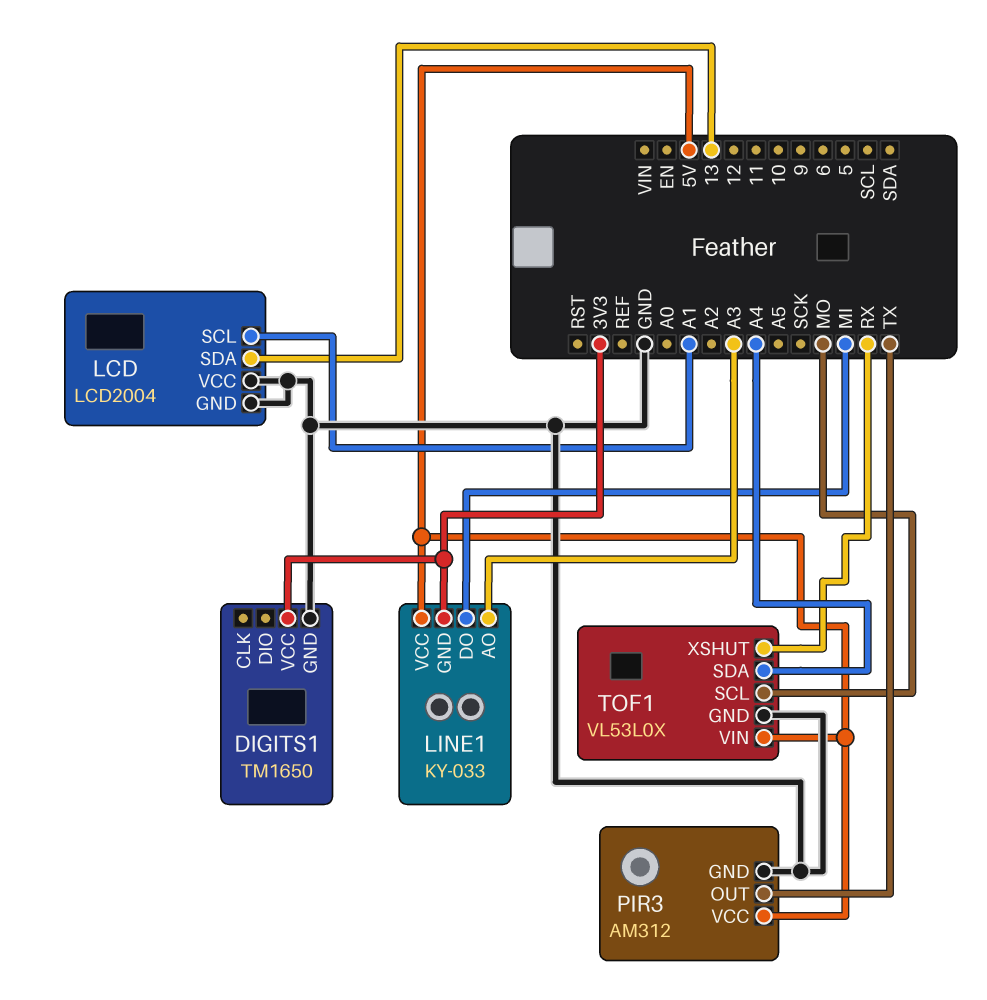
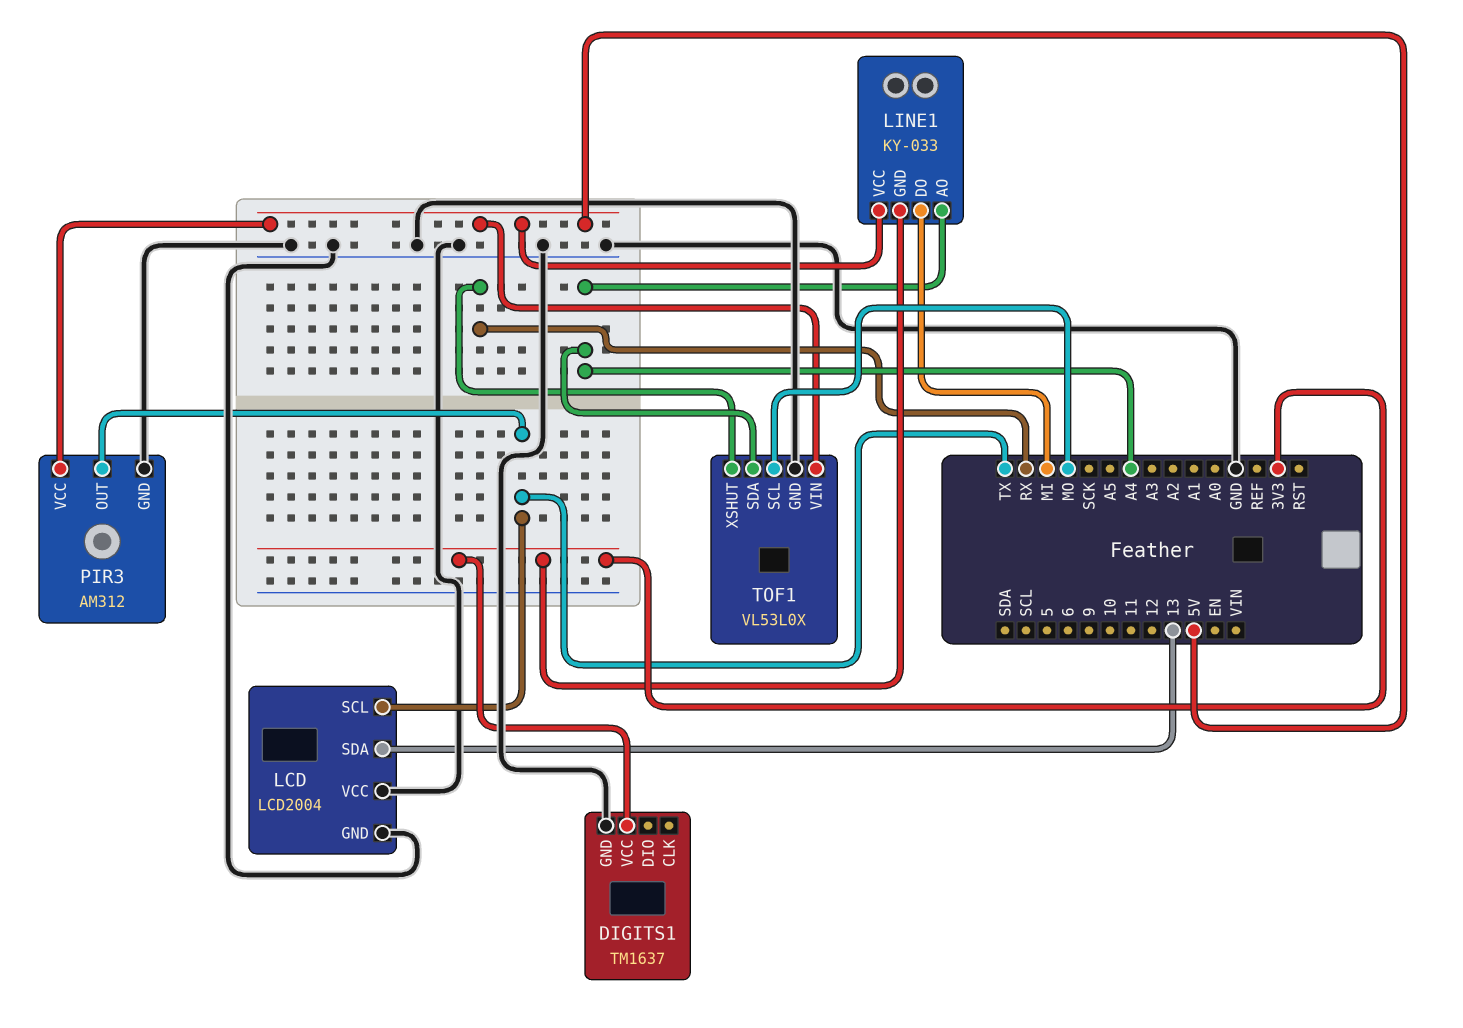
DIGITS1: TM1650 -> TM1637
LCD pin SCL: A1 -> TX
LINE1 pin AO: A3 -> A4

